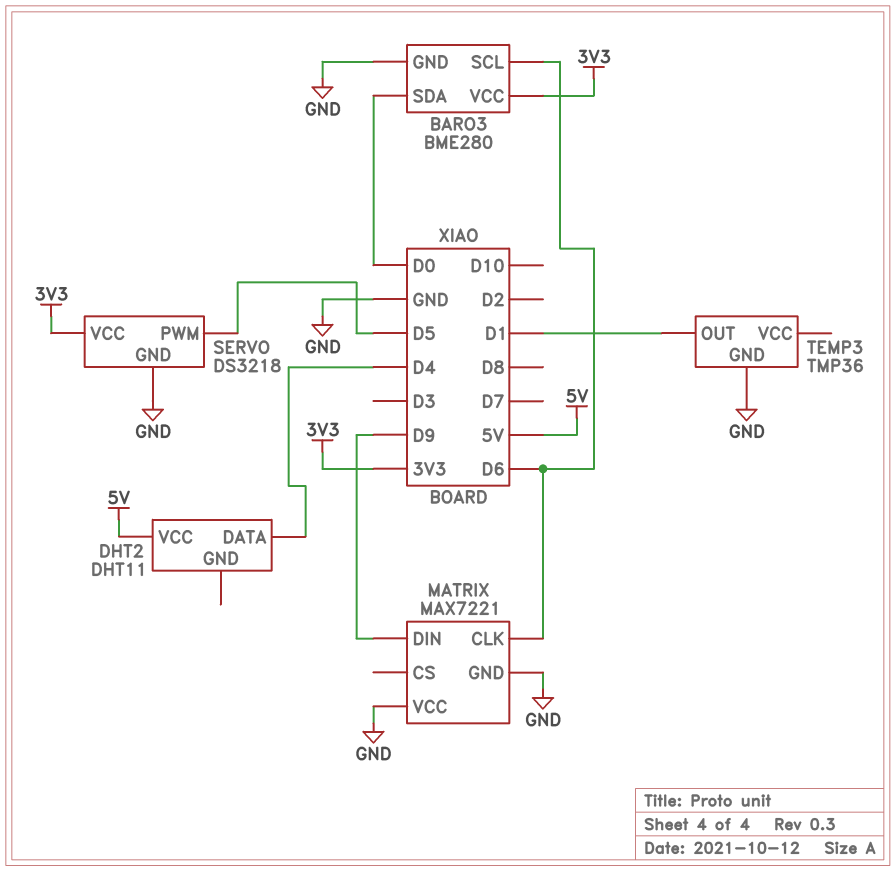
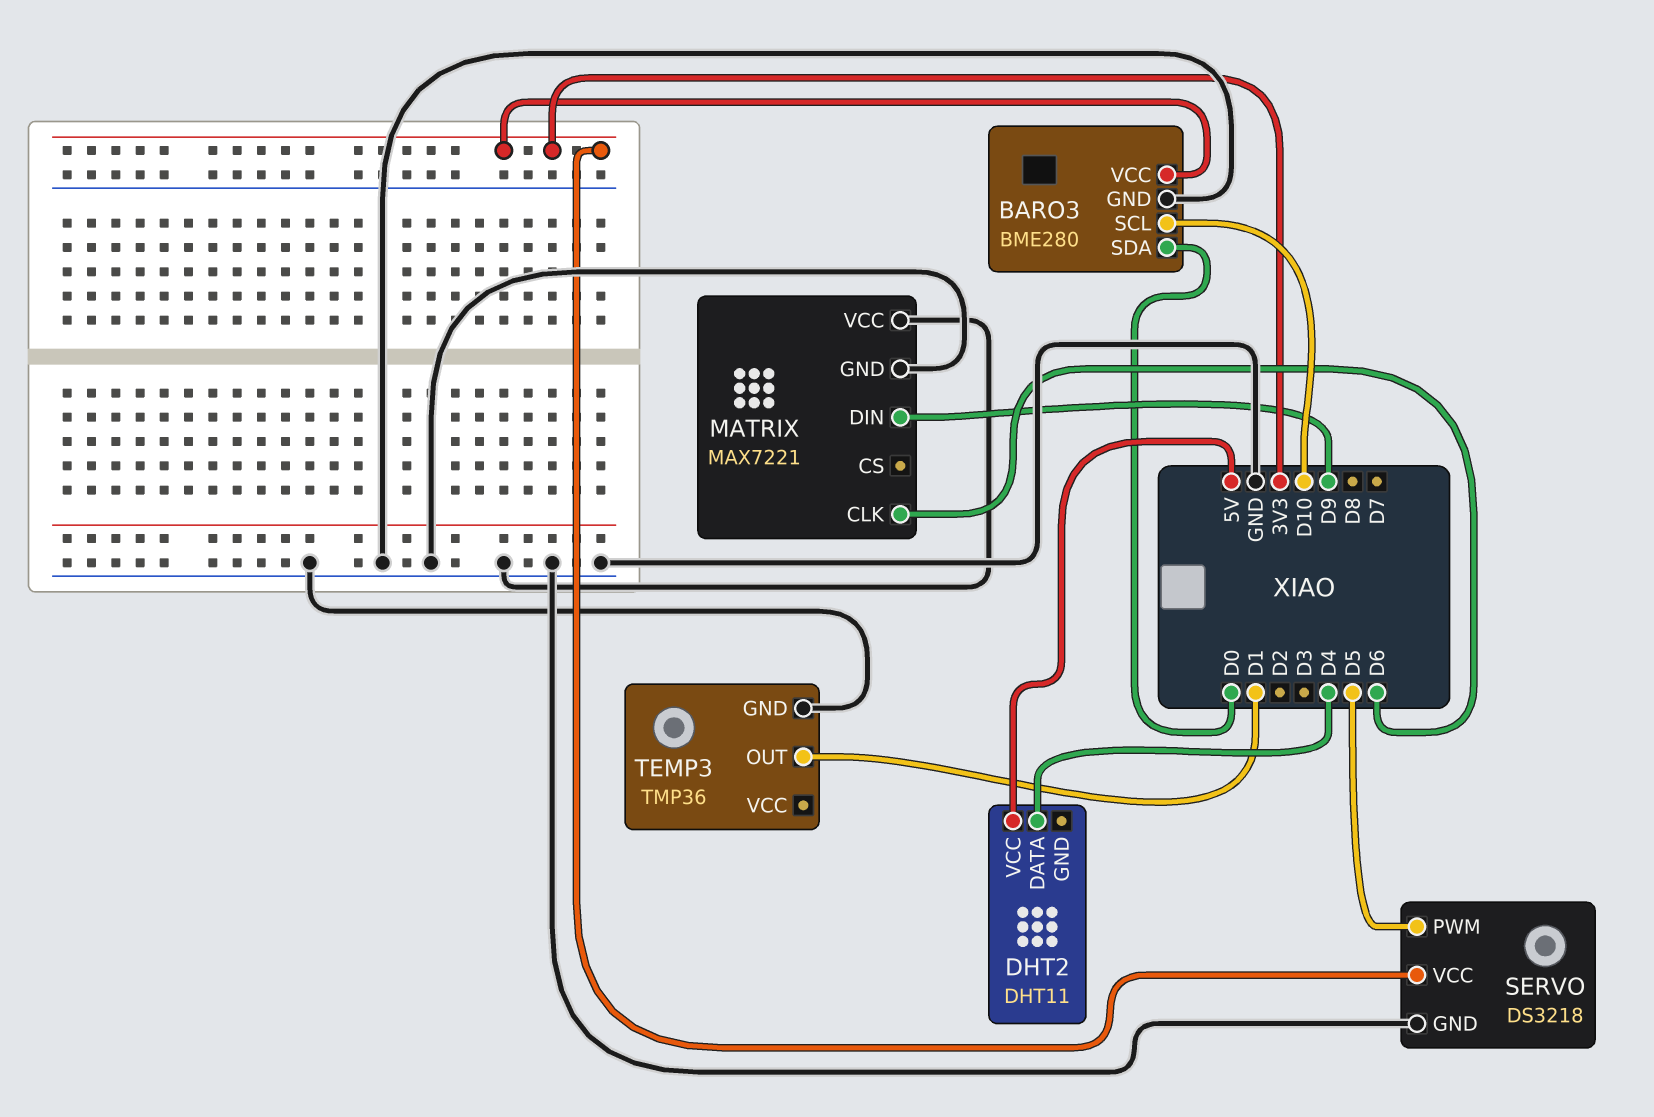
BARO3 pin SCL: D6 -> D10

